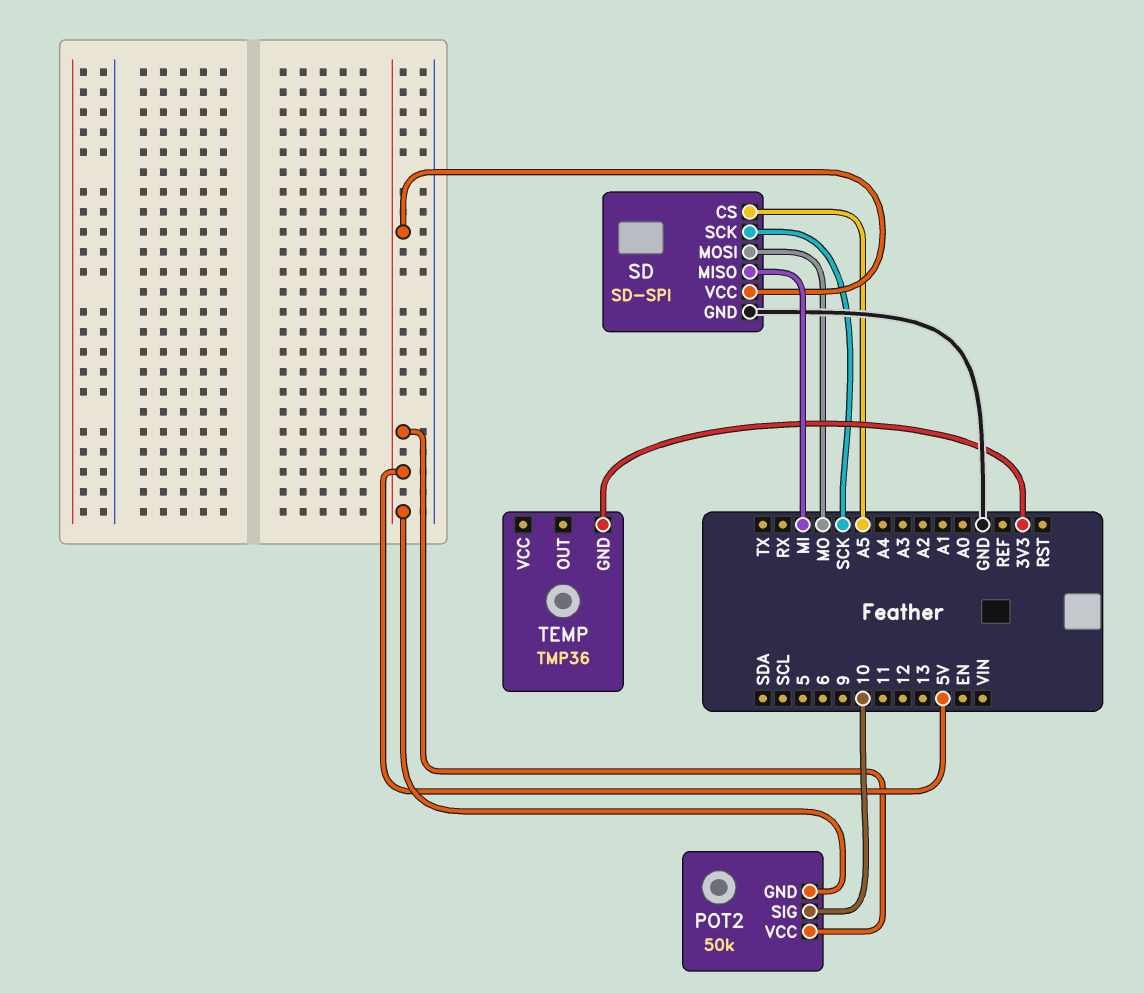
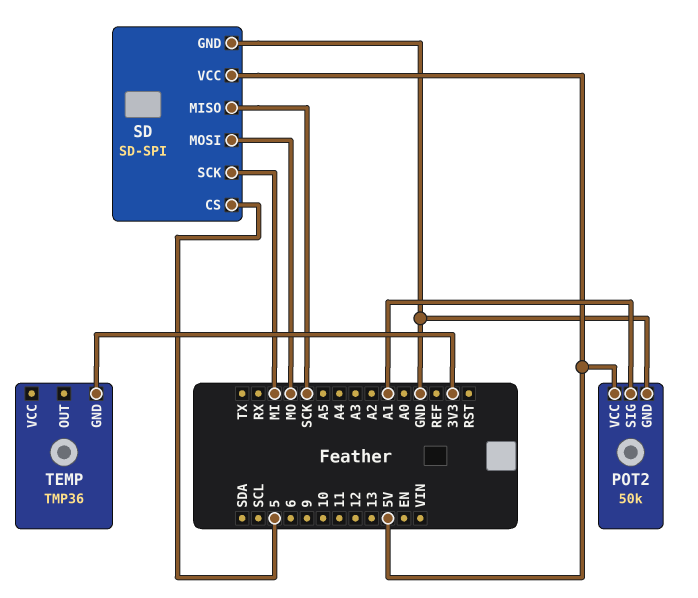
POT2 pin GND: 5V -> GND
POT2 pin SIG: 10 -> A1
SD pin CS: A5 -> 5
SD pin MISO: MI -> SCK
SD pin SCK: SCK -> MI

